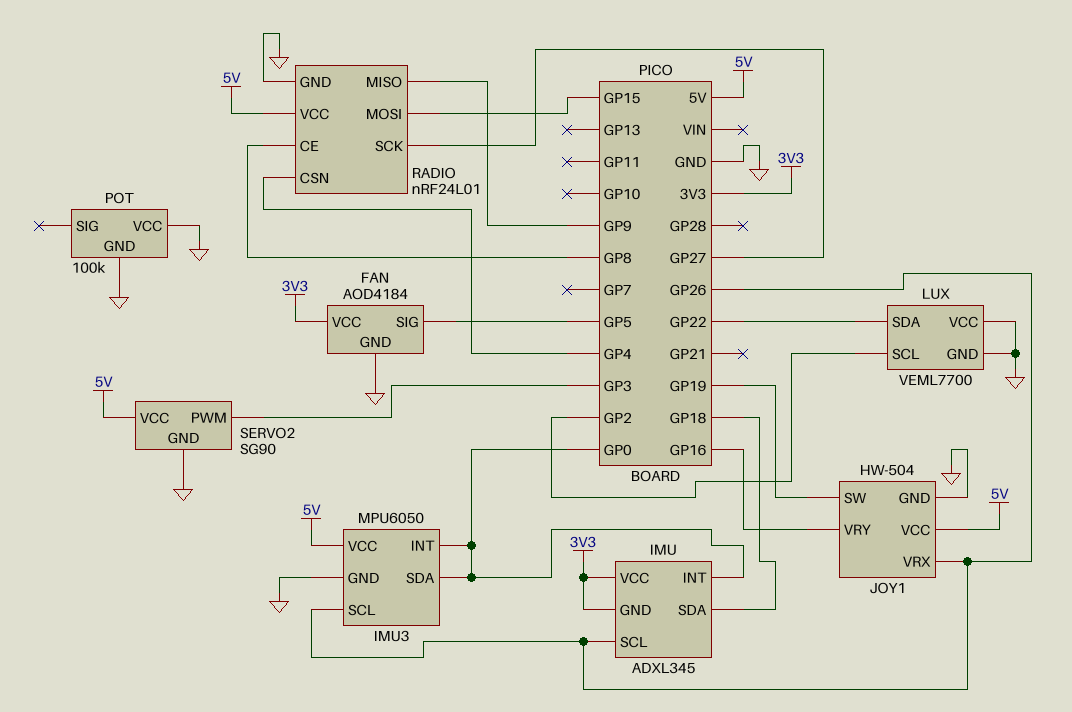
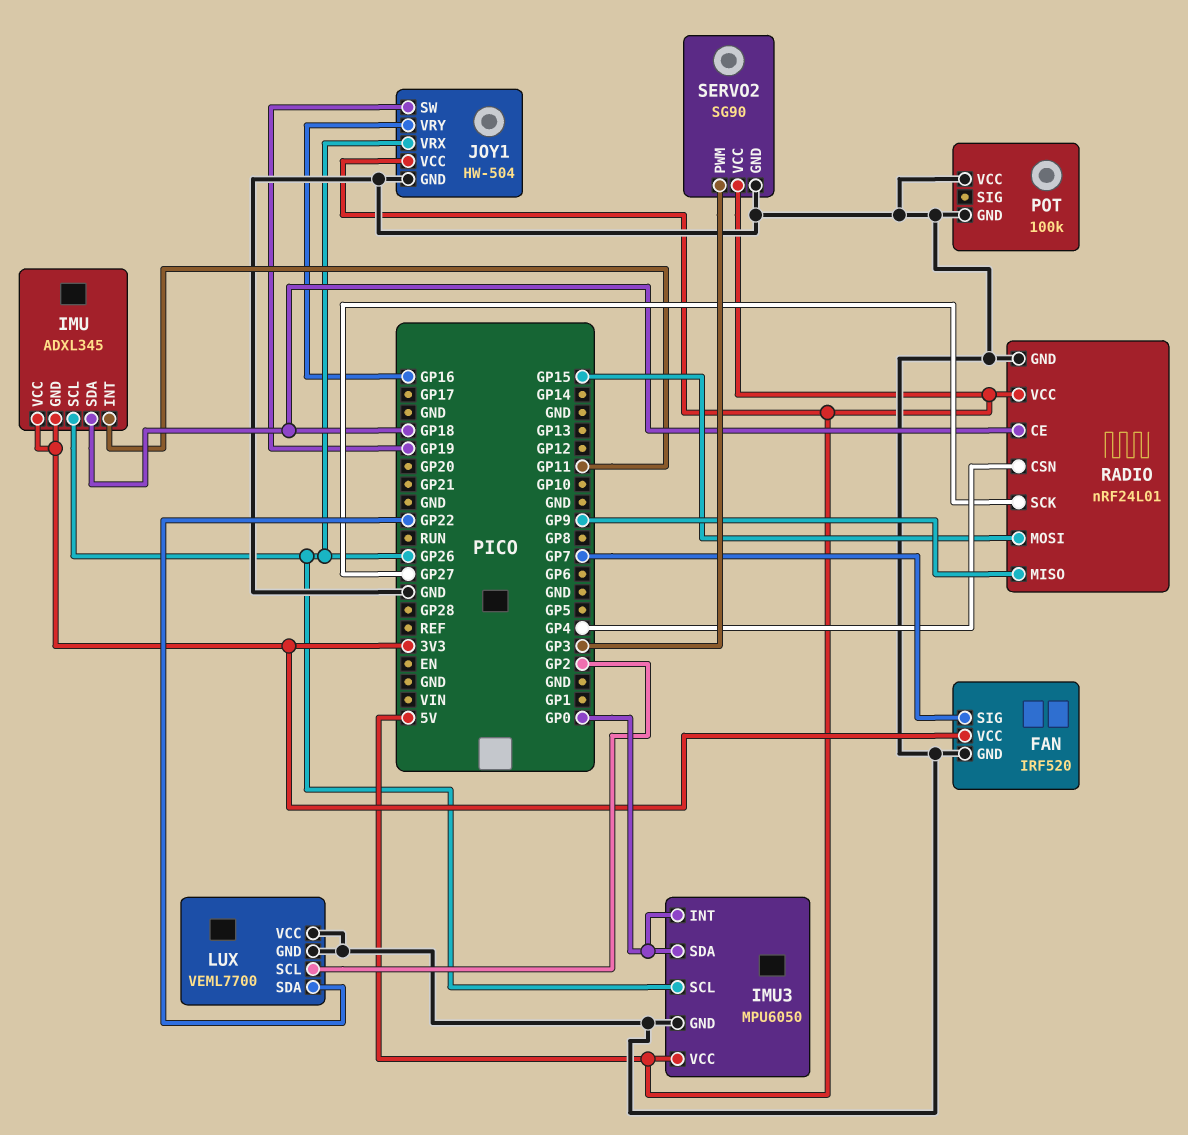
FAN: AOD4184 -> IRF520
FAN pin SIG: GP5 -> GP7
IMU pin INT: GP0 -> GP11
RADIO pin CE: GP8 -> GP18

